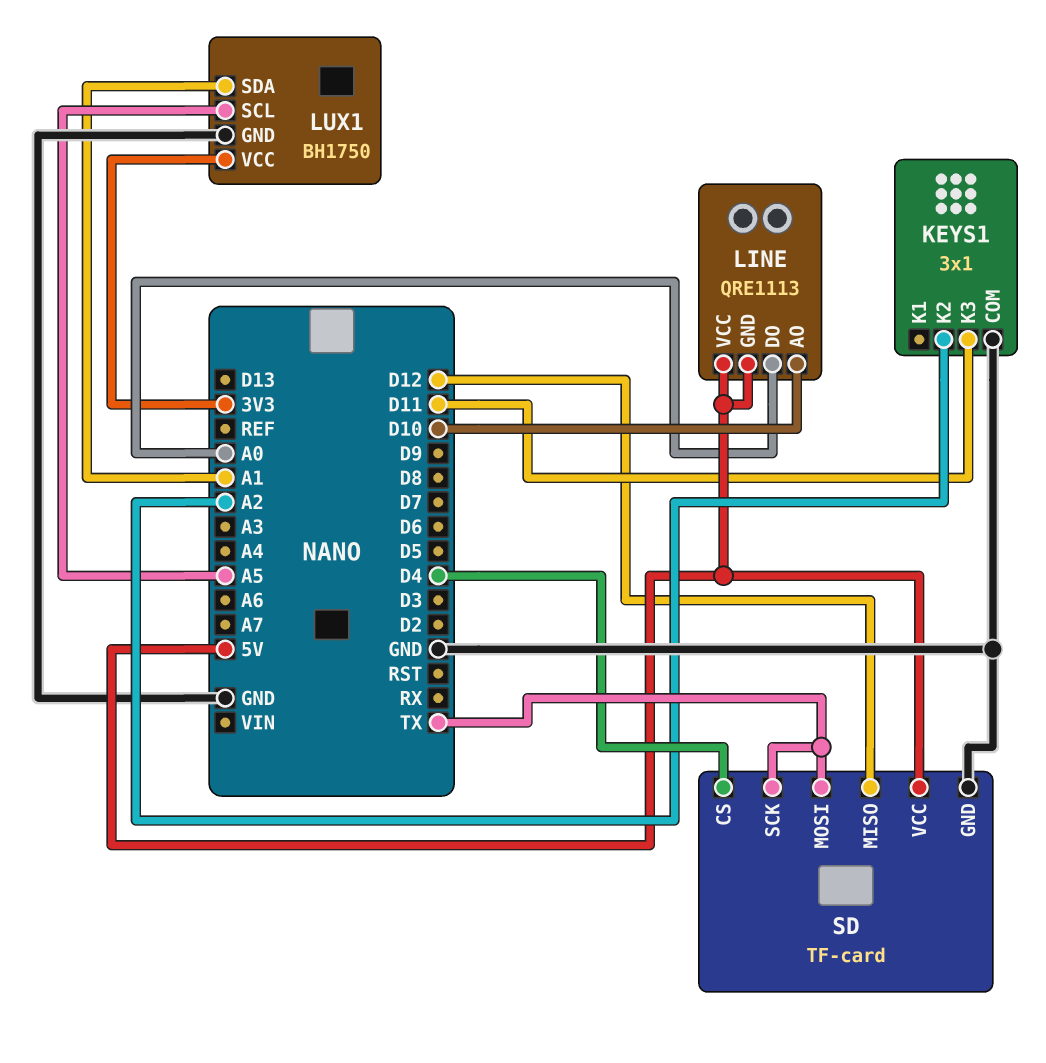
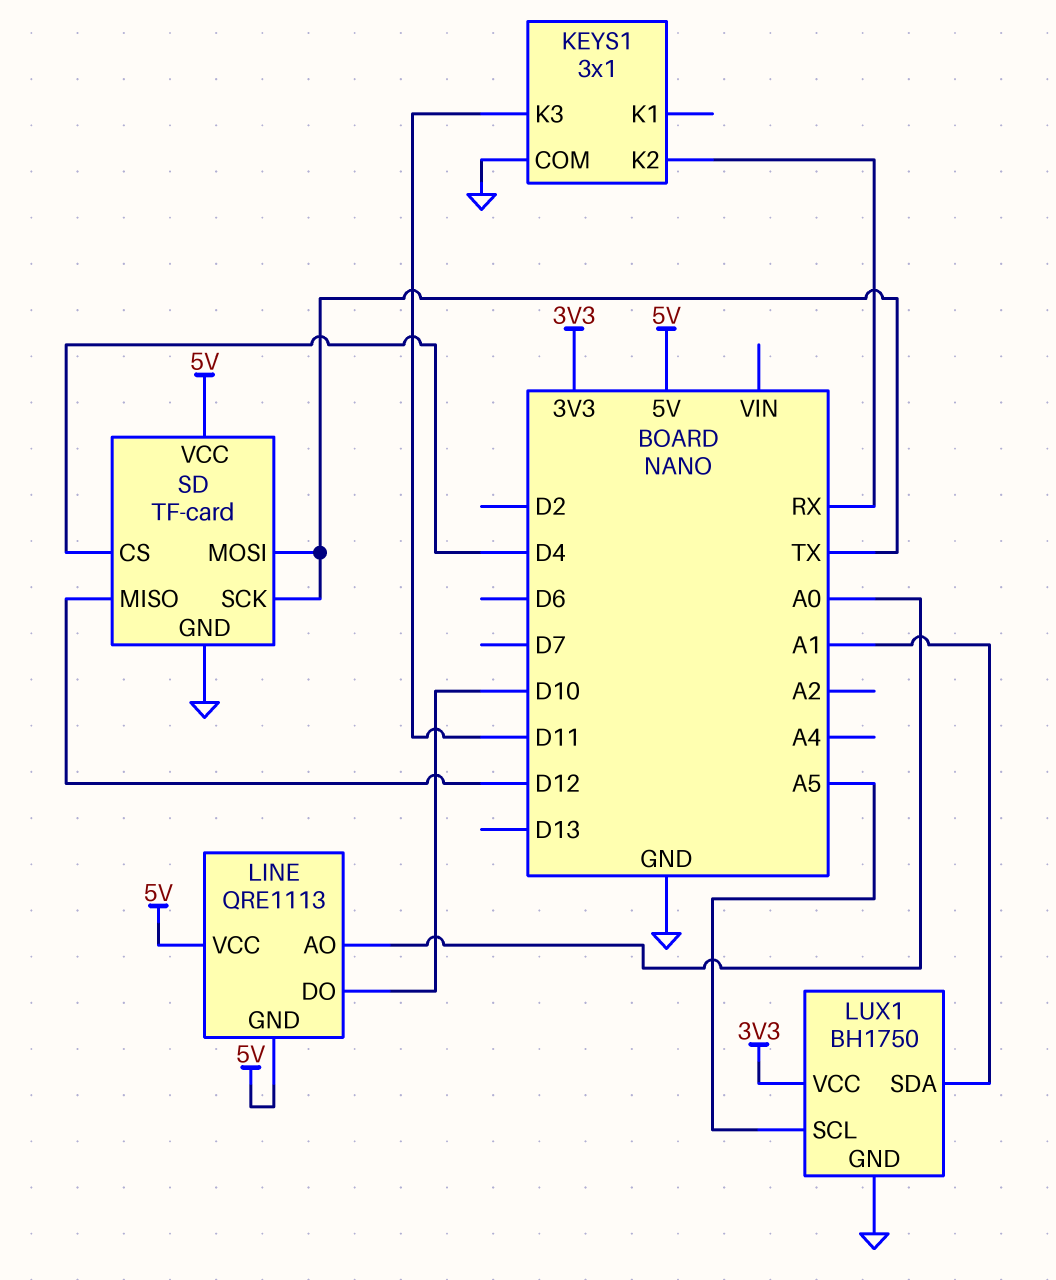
KEYS1 pin K2: A2 -> RX
LINE pin AO: D10 -> A0
LINE pin DO: A0 -> D10

